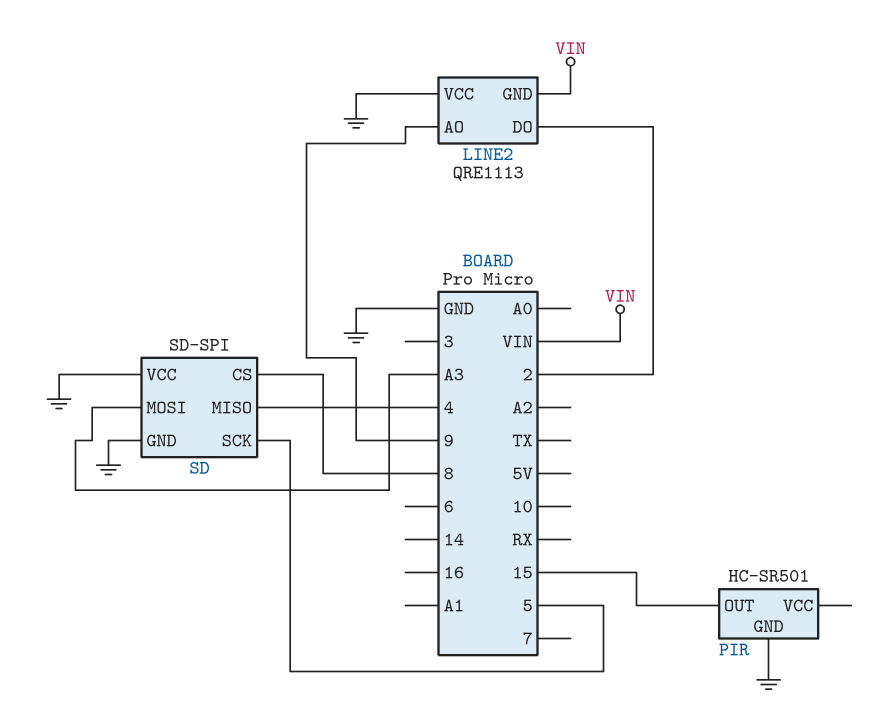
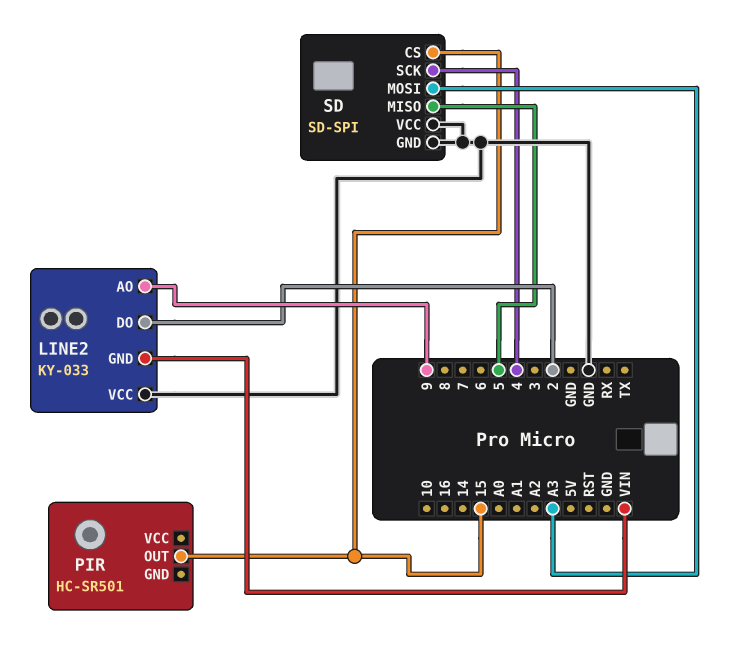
LINE2: QRE1113 -> KY-033
PIR pin GND: GND -> none
SD pin CS: 8 -> 15
SD pin MISO: 4 -> 5
SD pin SCK: 5 -> 4

